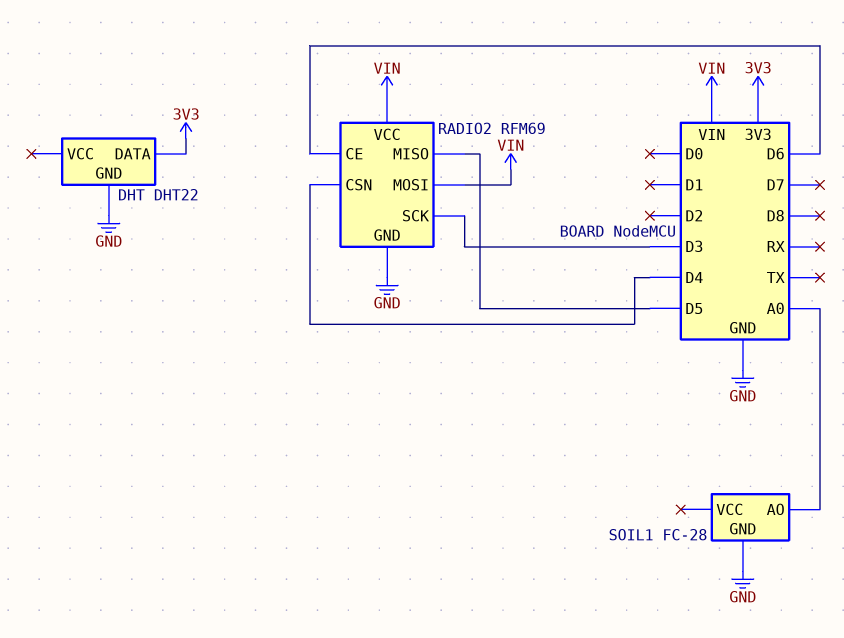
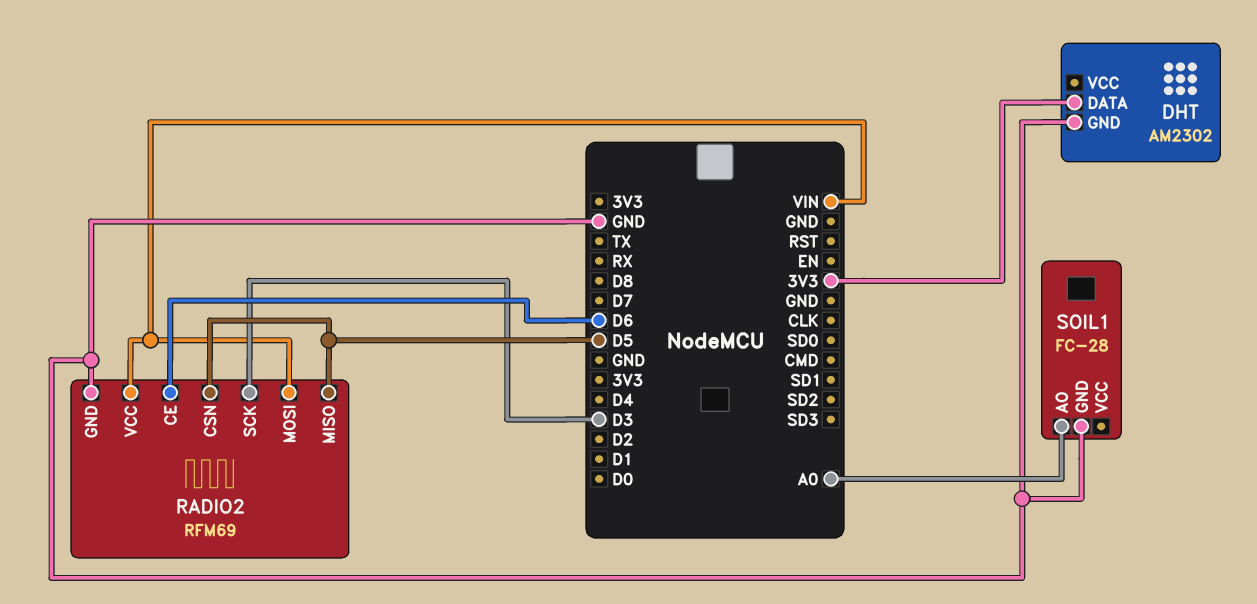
DHT: DHT22 -> AM2302
RADIO2 pin CSN: D4 -> D5

